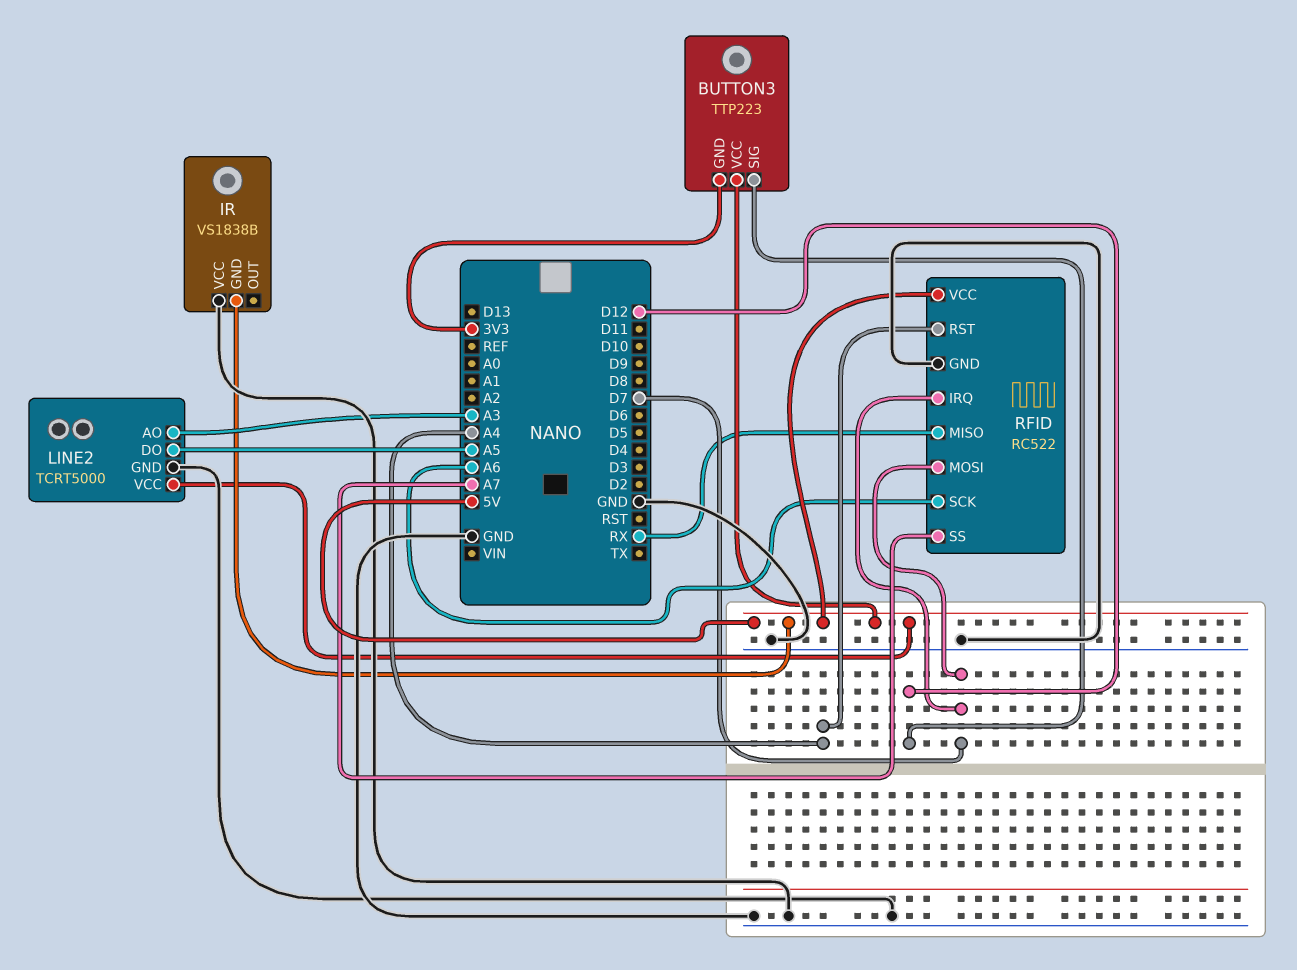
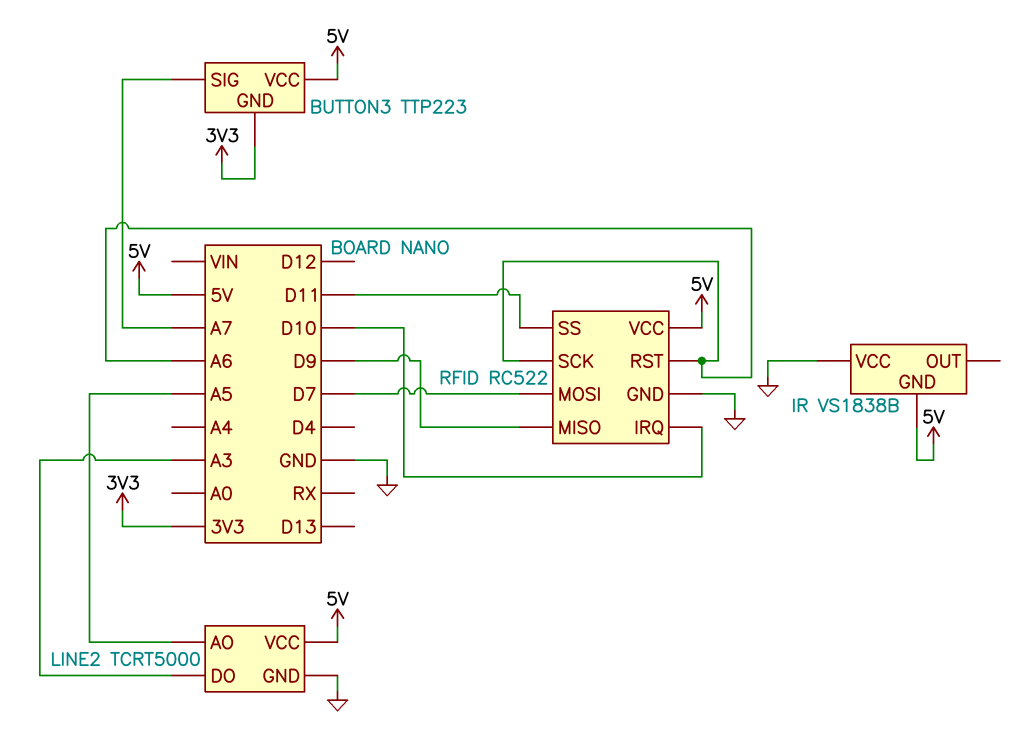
BUTTON3 pin SIG: D12 -> A7
LINE2 pin AO: A3 -> A5
LINE2 pin DO: A5 -> A3
RFID pin IRQ: D7 -> D10
RFID pin MISO: RX -> D9
RFID pin RST: A4 -> A6
RFID pin SS: A7 -> D11

